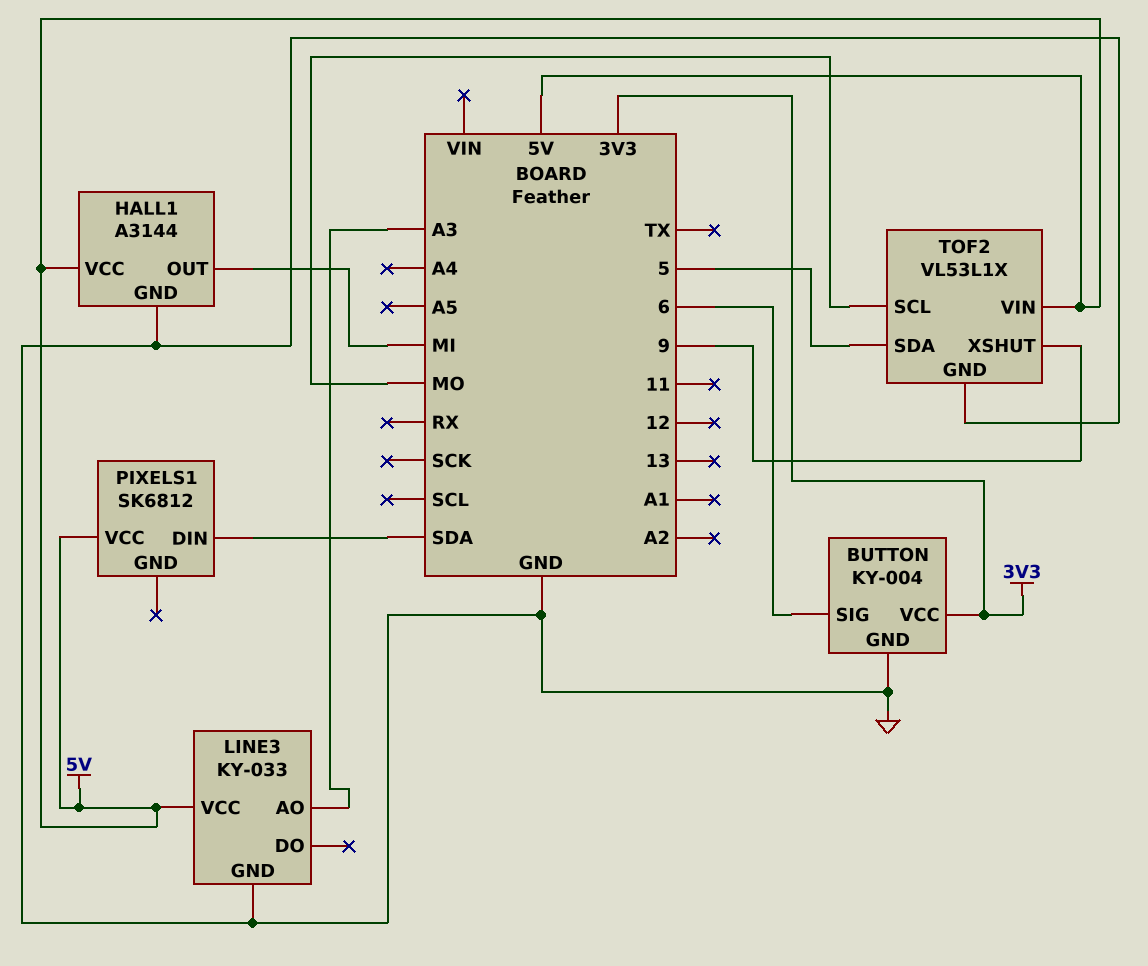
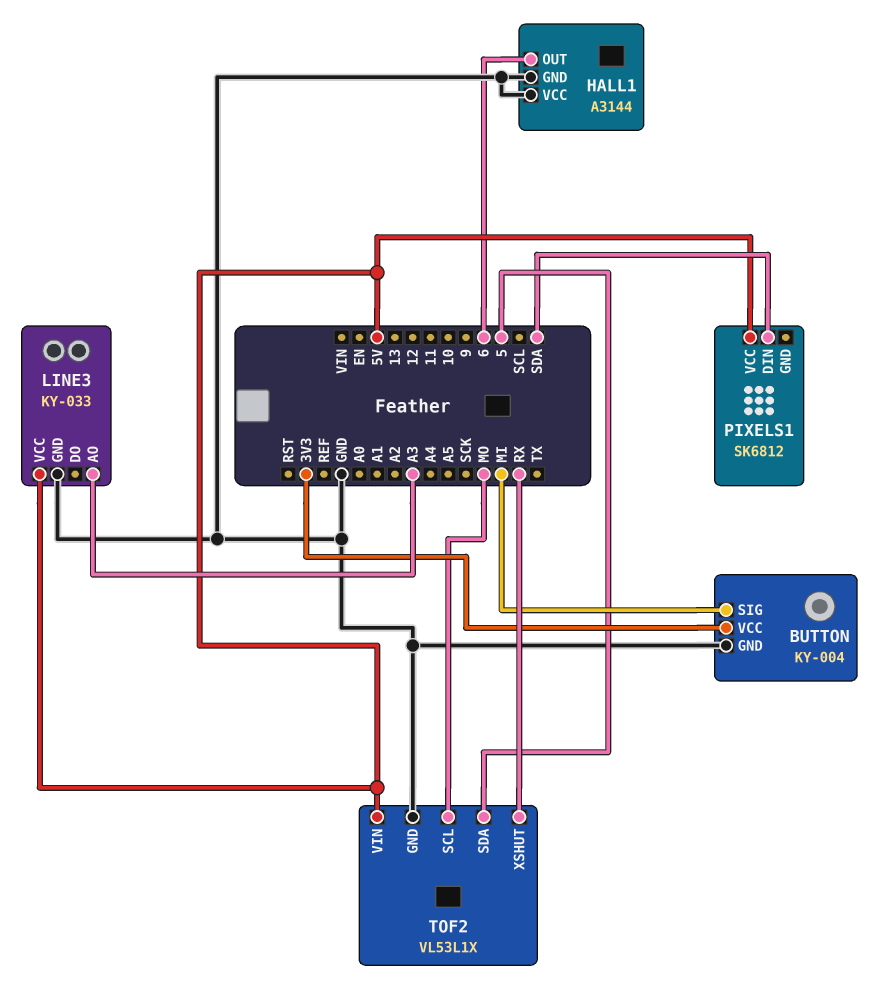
BUTTON pin SIG: 6 -> MI
HALL1 pin OUT: MI -> 6
HALL1 pin VCC: 5V -> GND
TOF2 pin XSHUT: 9 -> RX

